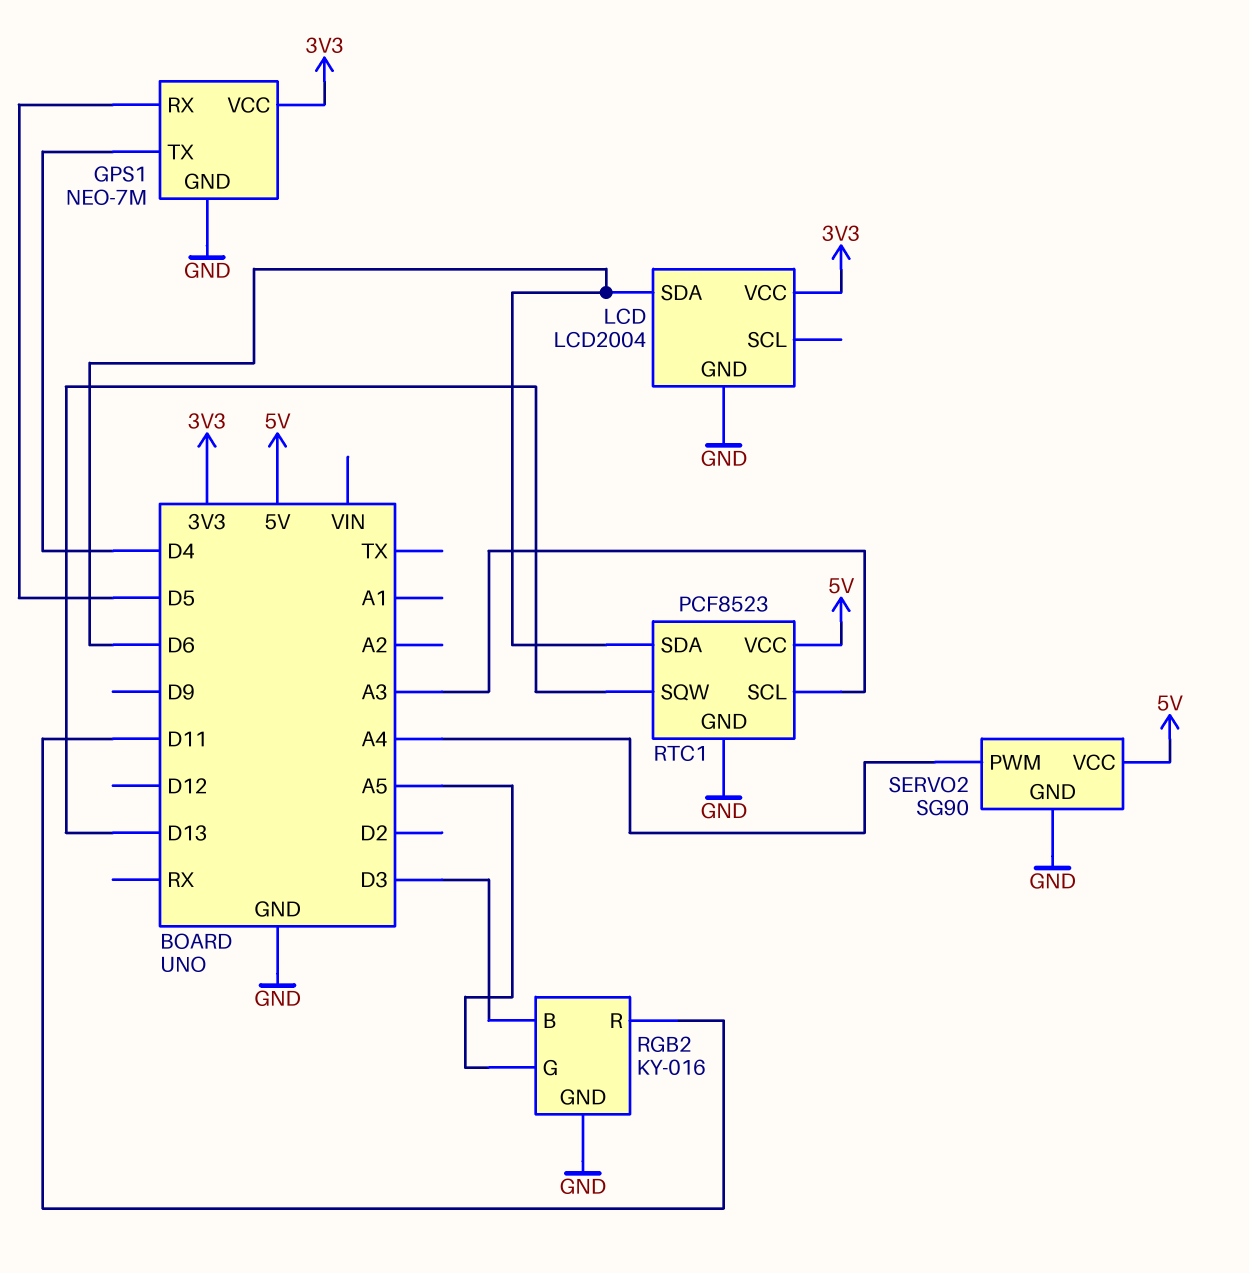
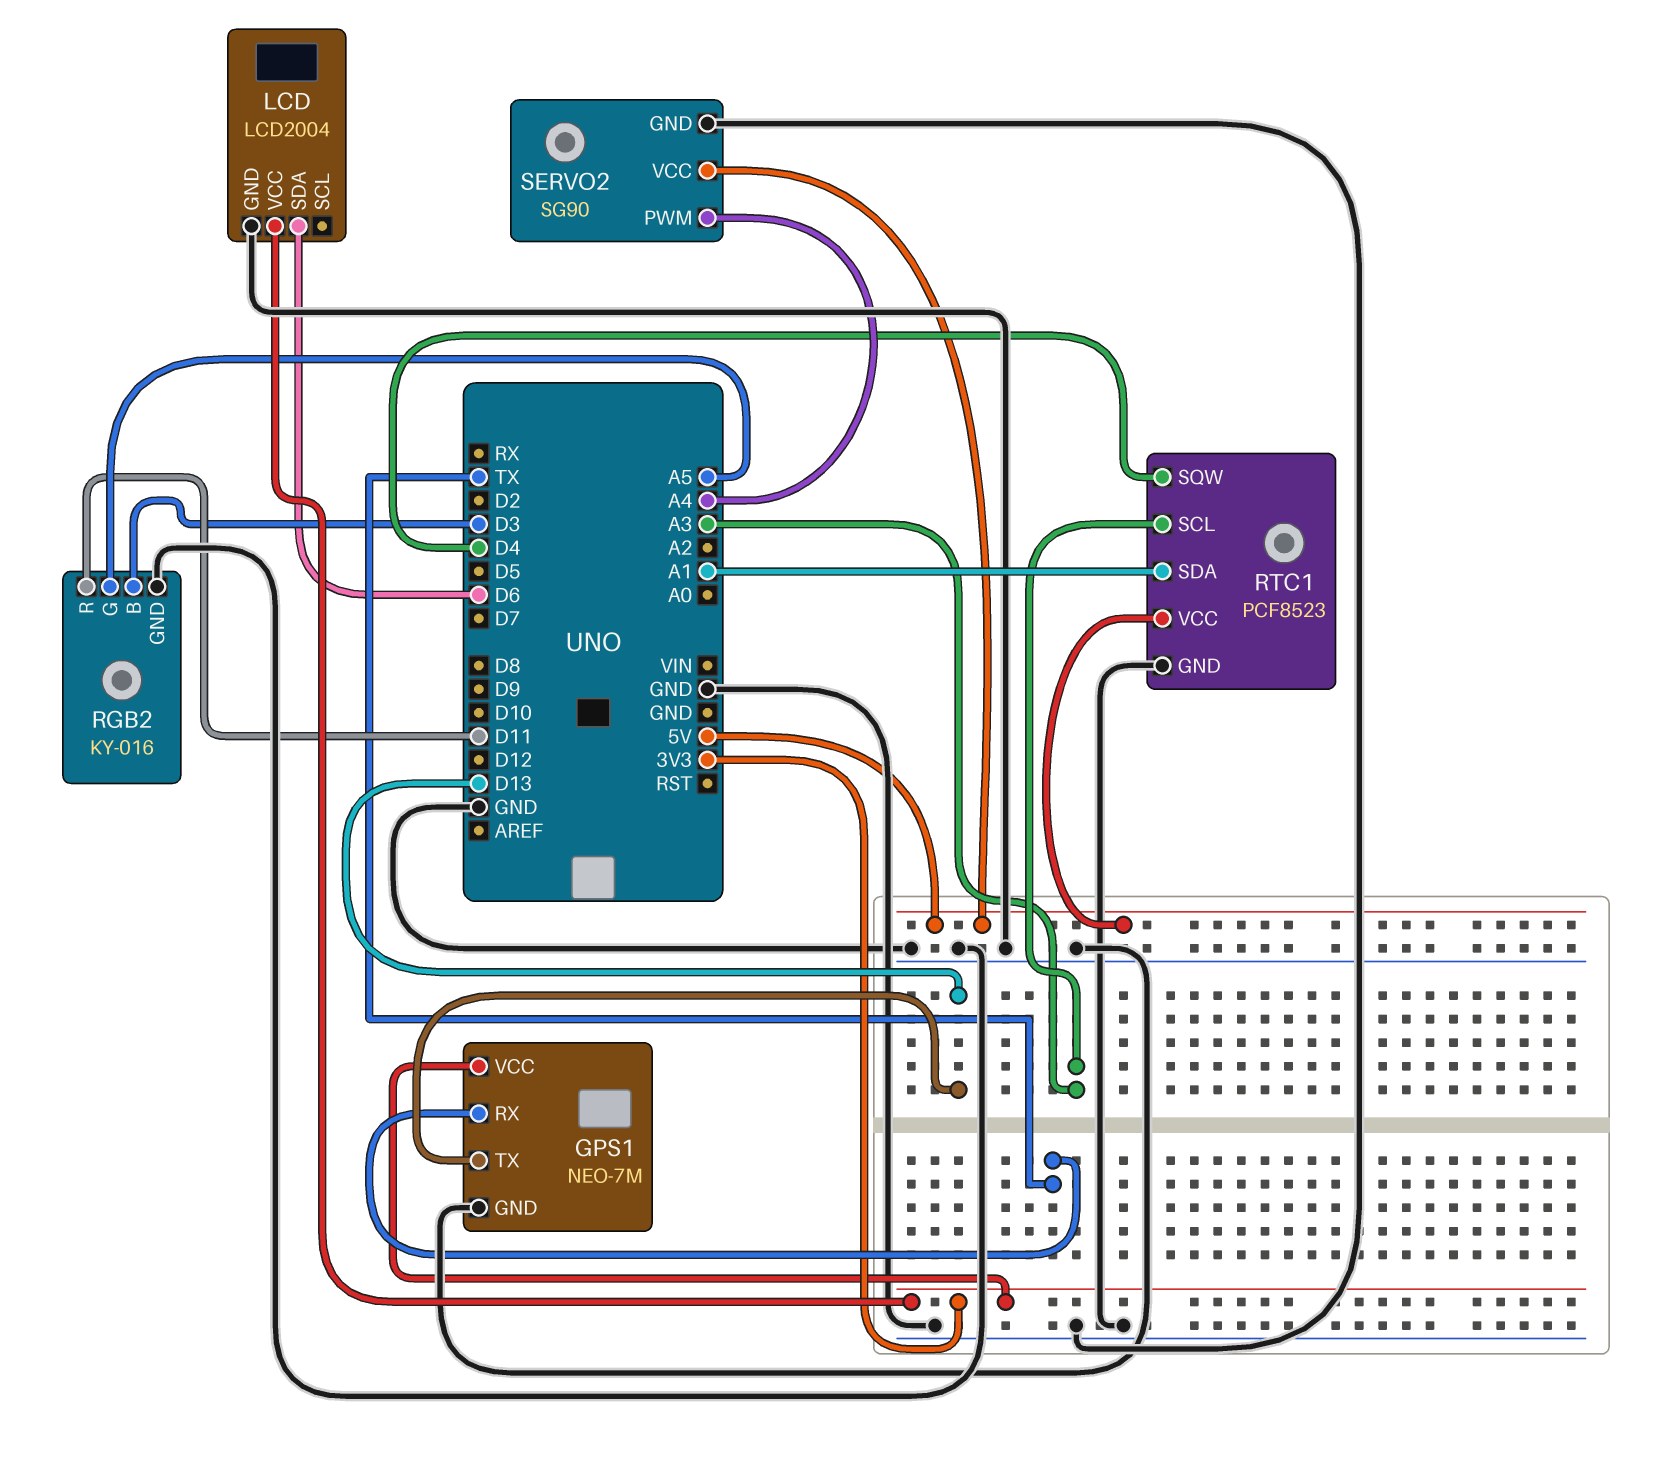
GPS1 pin RX: D5 -> TX
GPS1 pin TX: D4 -> D13
RTC1 pin SDA: D6 -> A1
RTC1 pin SQW: D13 -> D4

